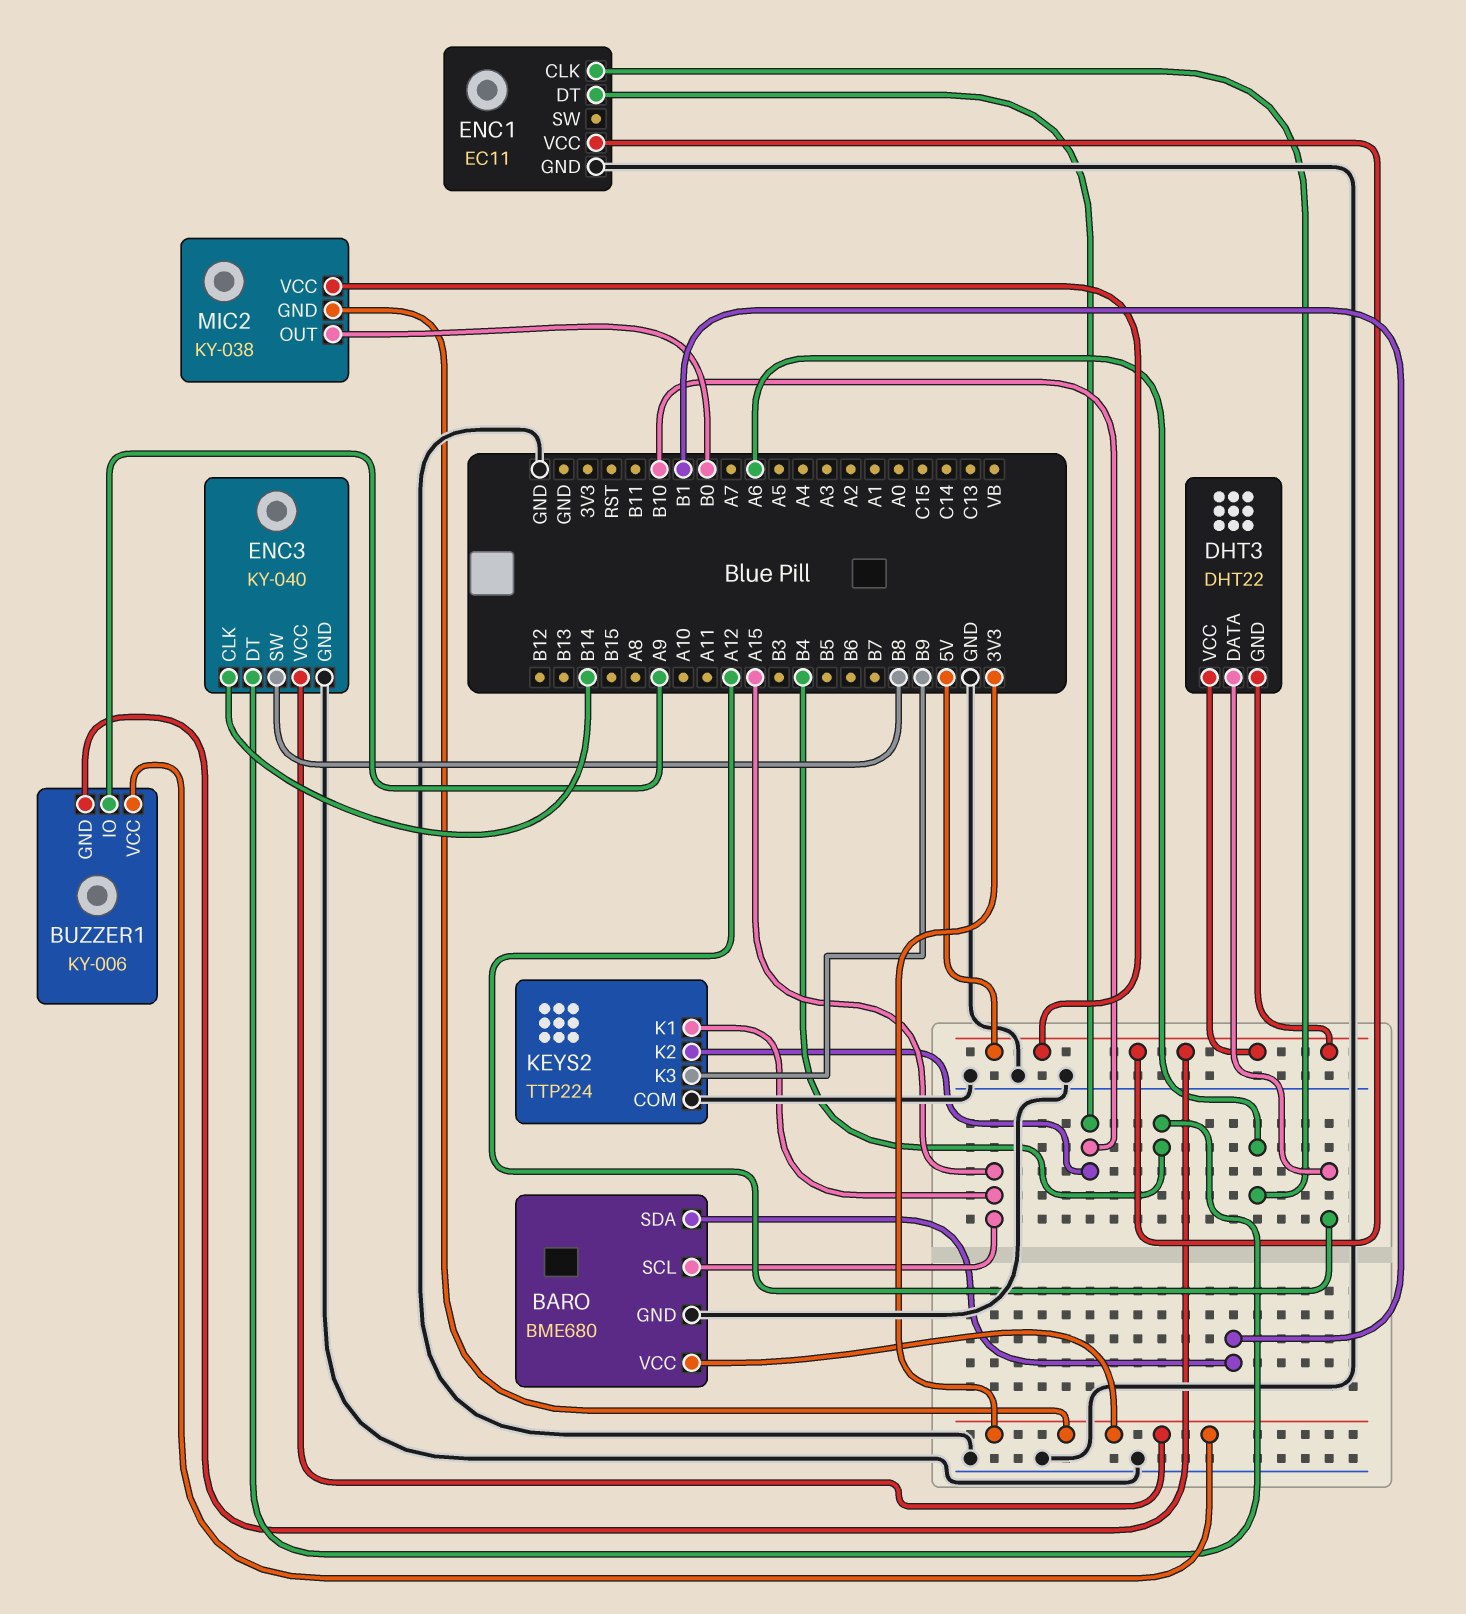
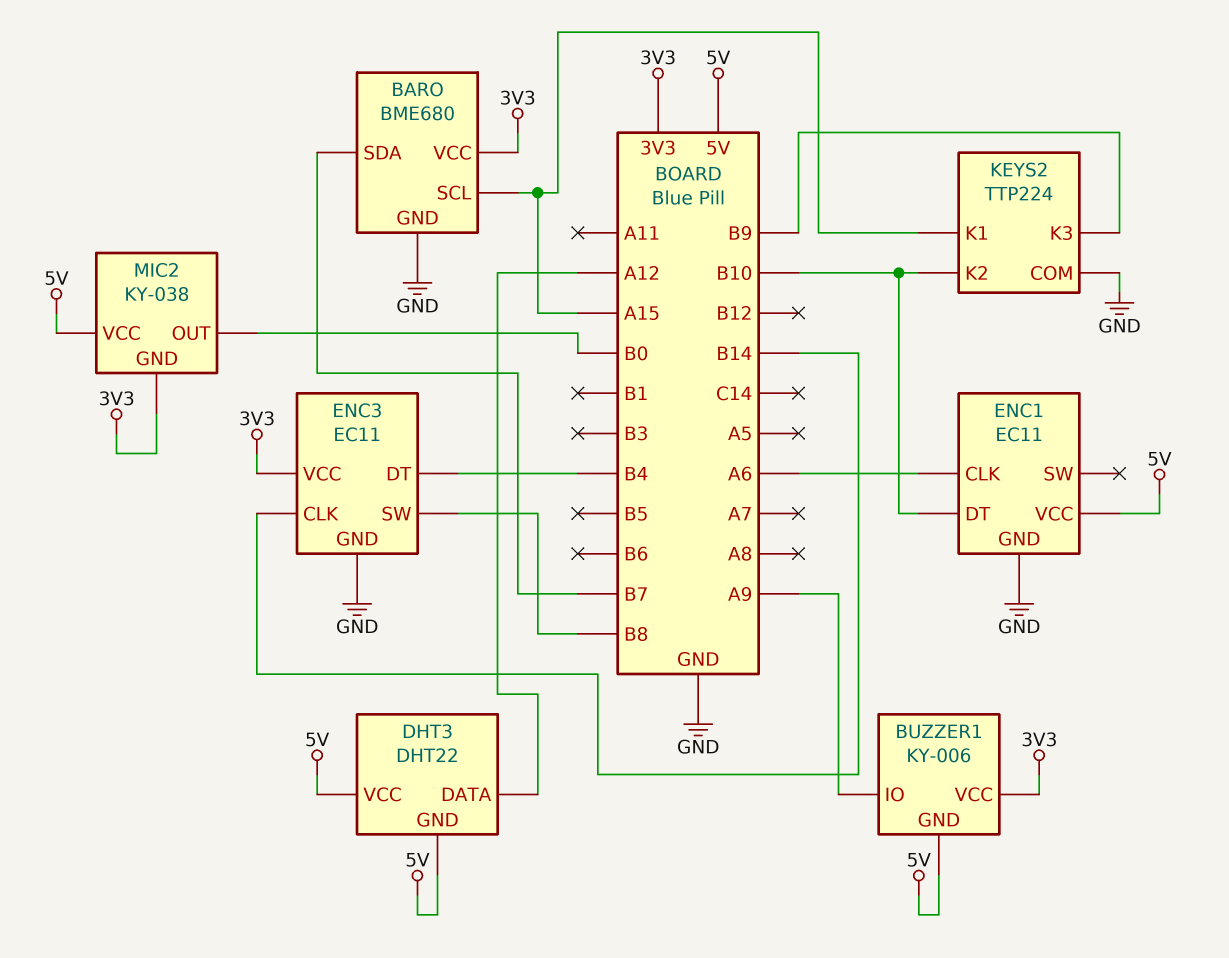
BARO pin SDA: B1 -> B7
ENC3: KY-040 -> EC11

